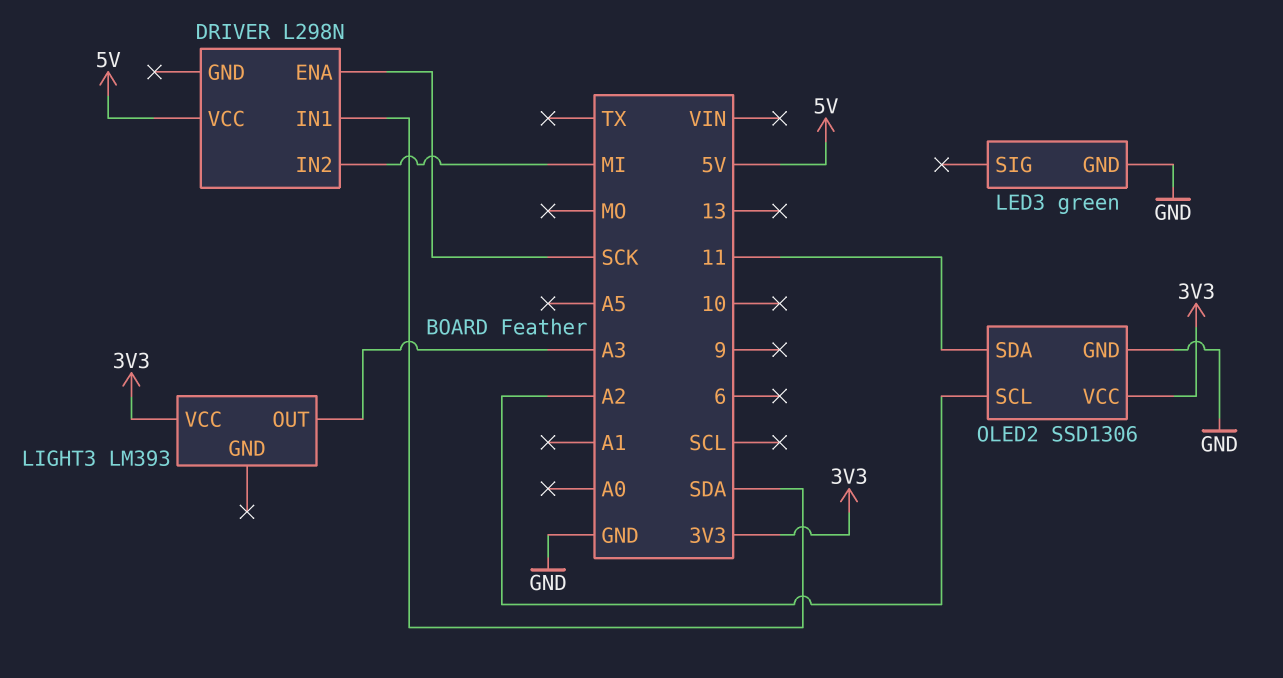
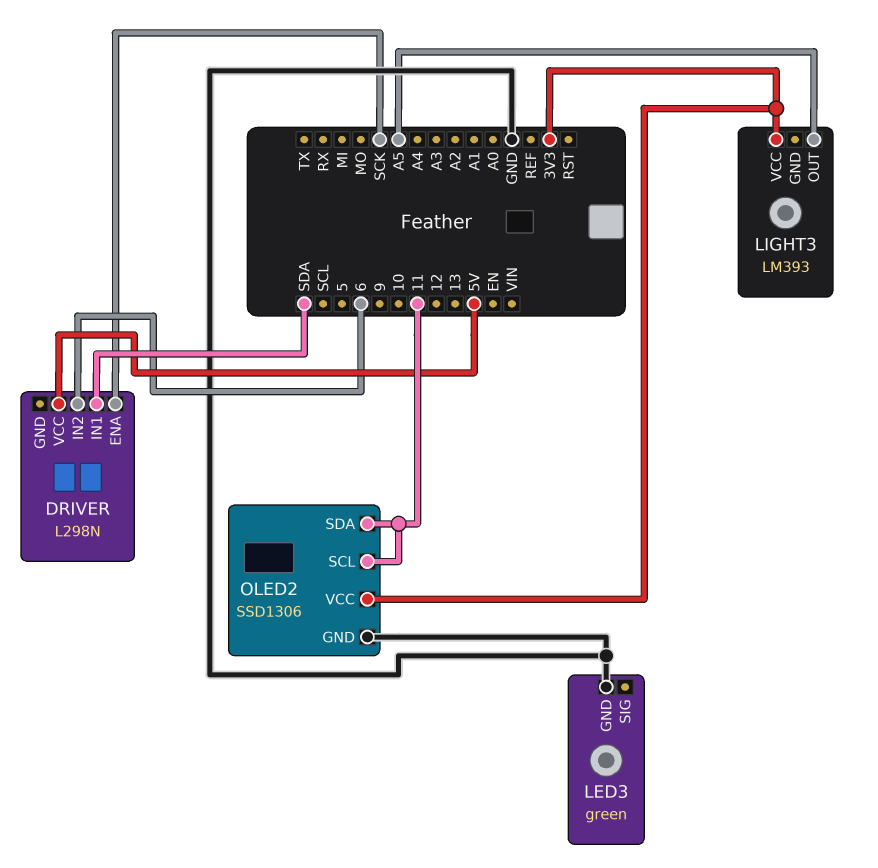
DRIVER pin IN2: MI -> 6
LIGHT3 pin OUT: A3 -> A5
OLED2 pin SCL: A2 -> 11

